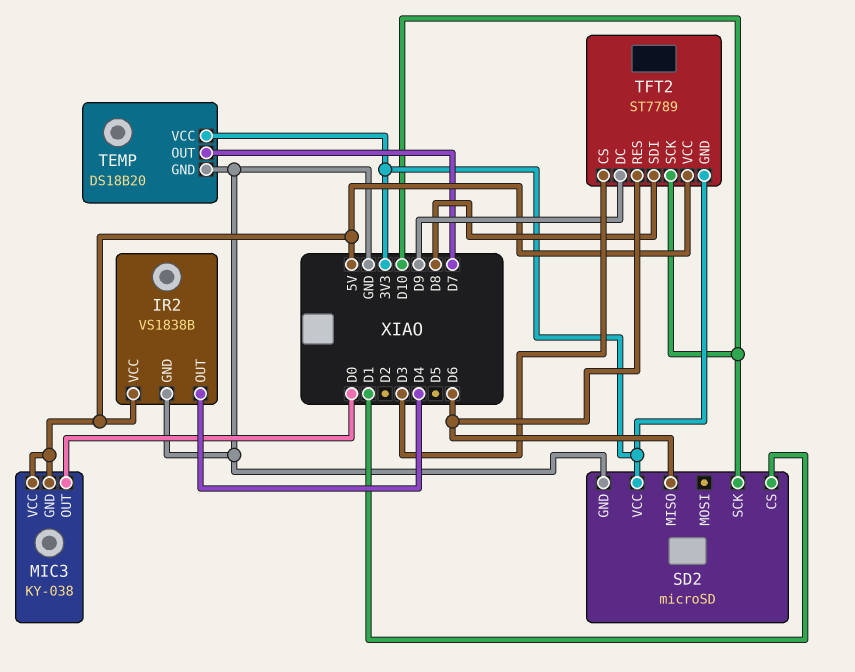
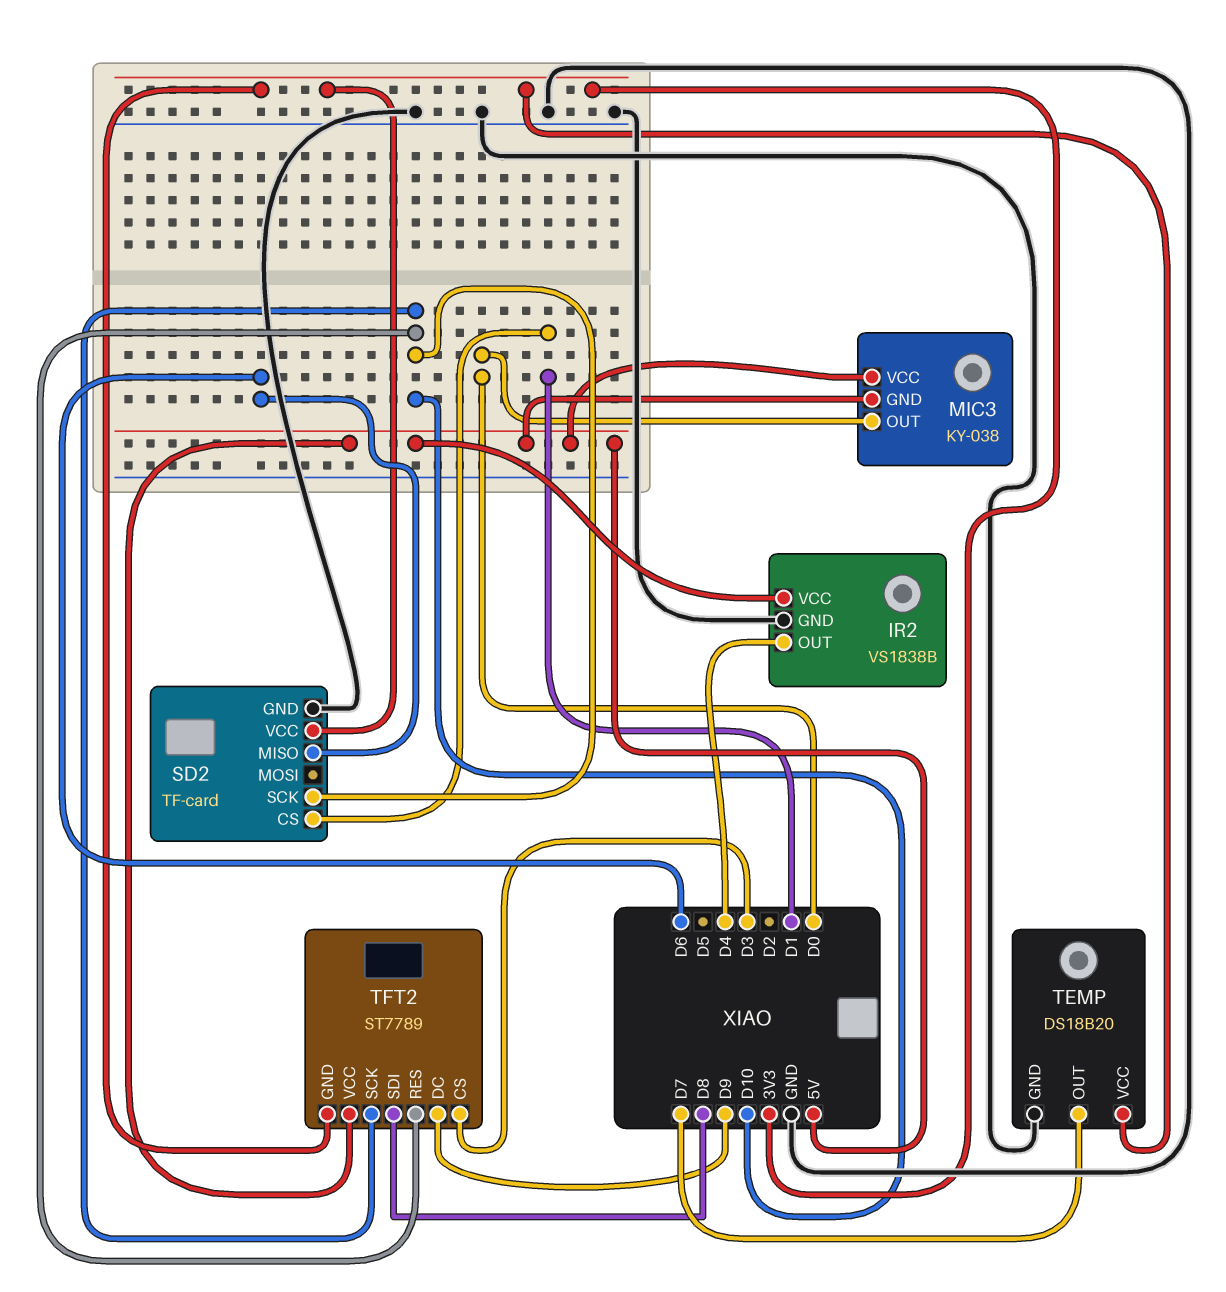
SD2: microSD -> TF-card
TFT2 pin RES: D6 -> D10

